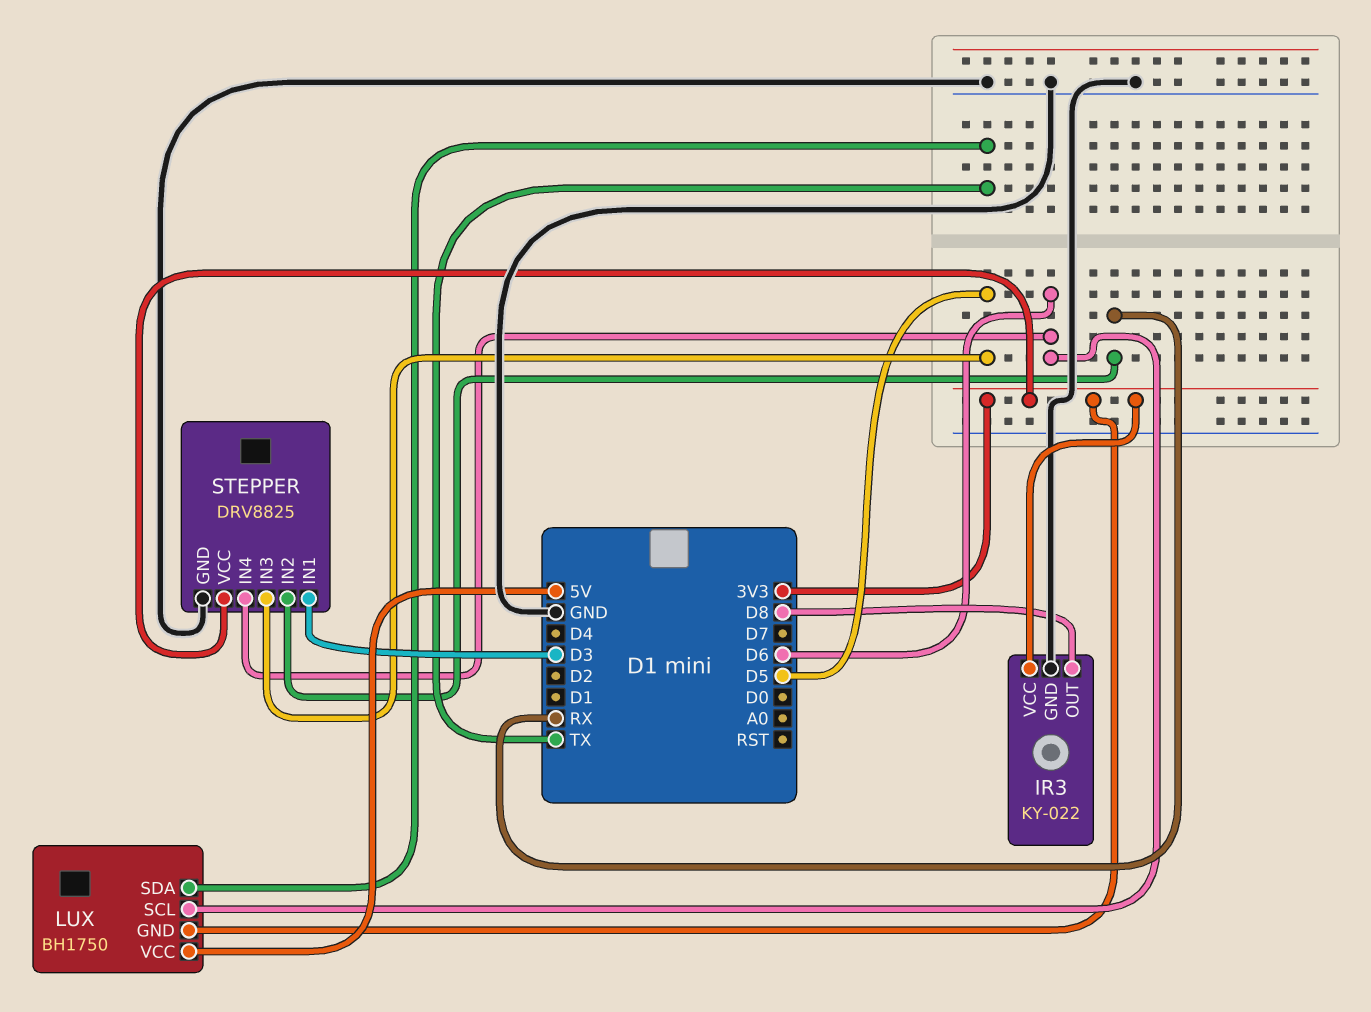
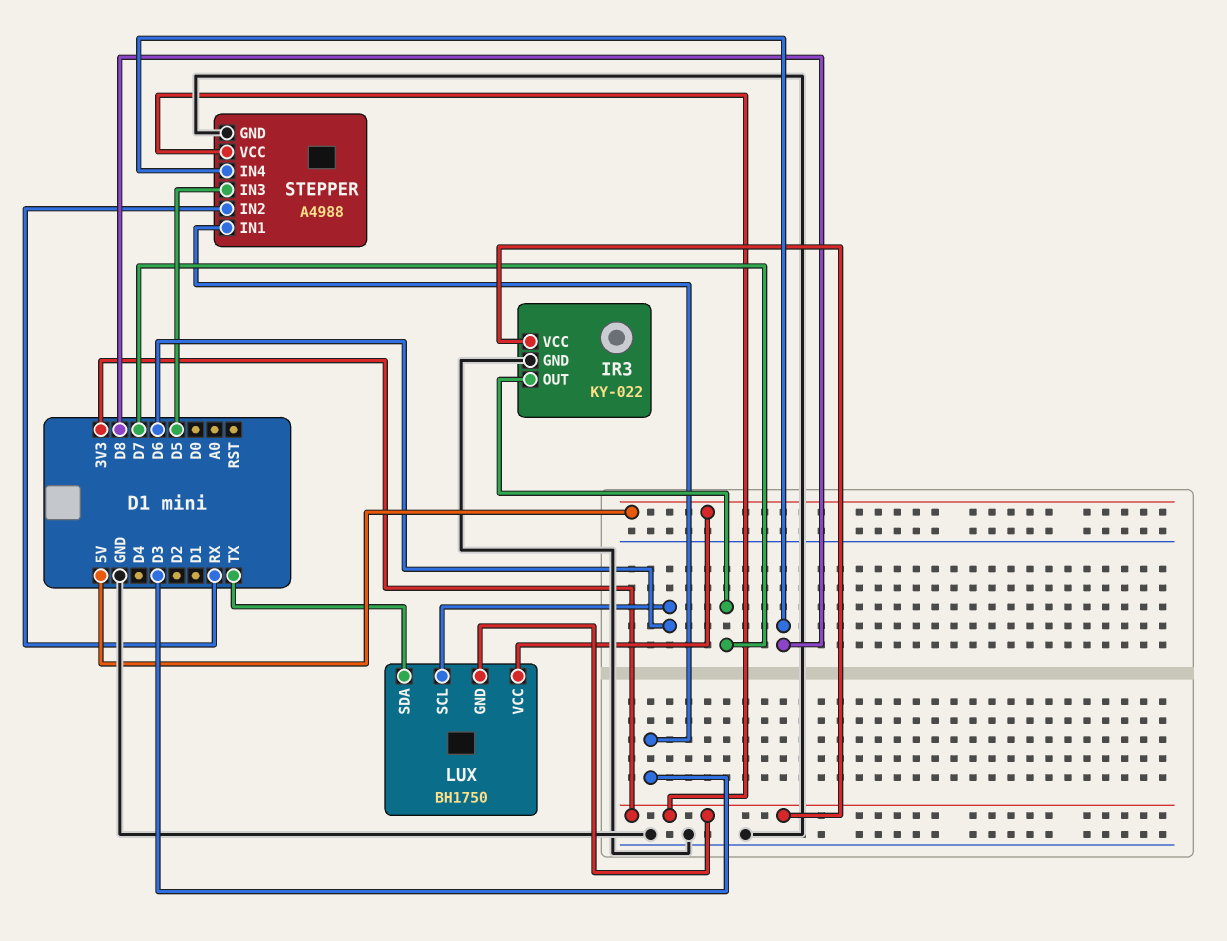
IR3 pin OUT: D8 -> D7
STEPPER: DRV8825 -> A4988
STEPPER pin IN4: D6 -> D8

